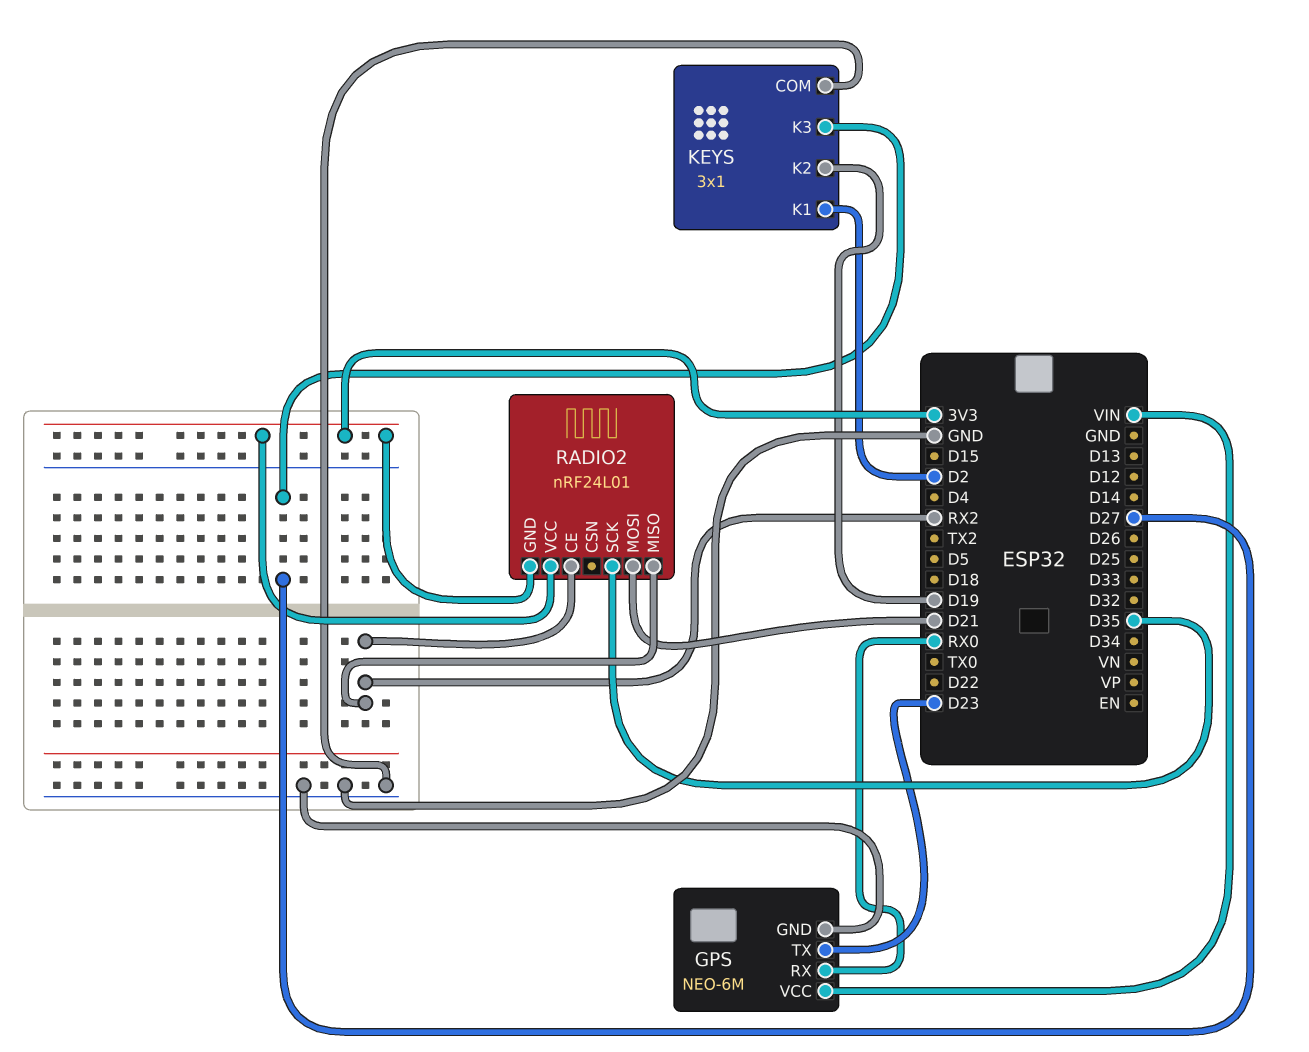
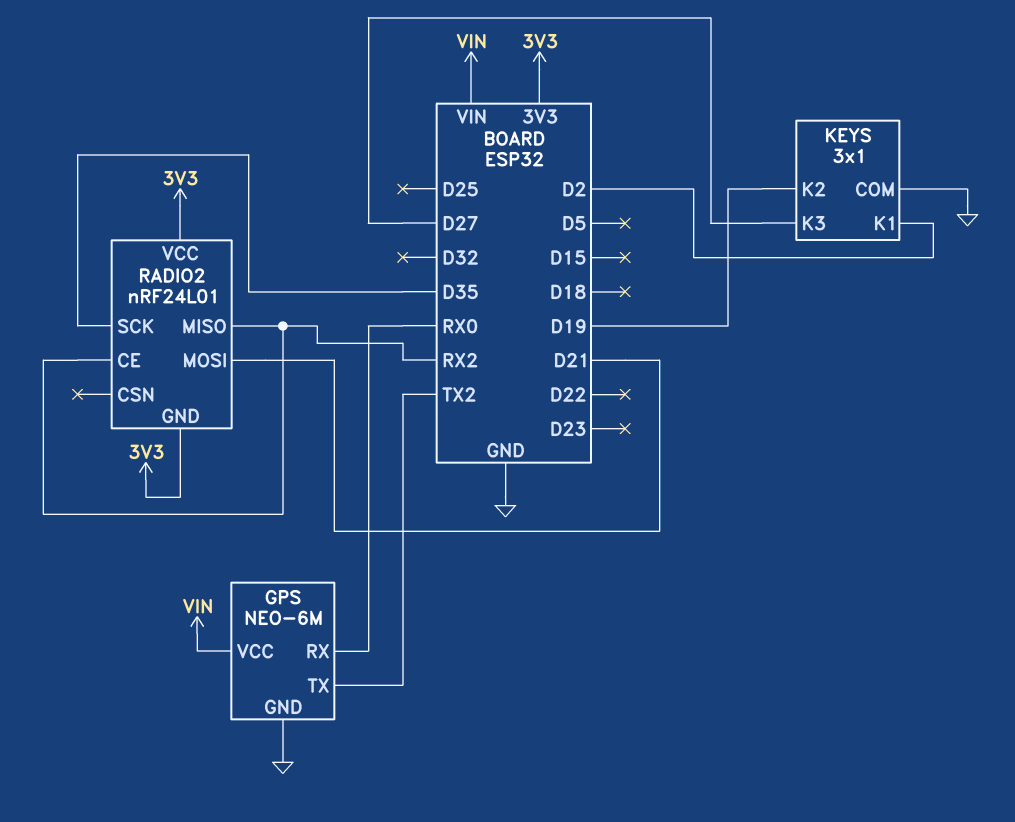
GPS pin TX: D23 -> TX2

